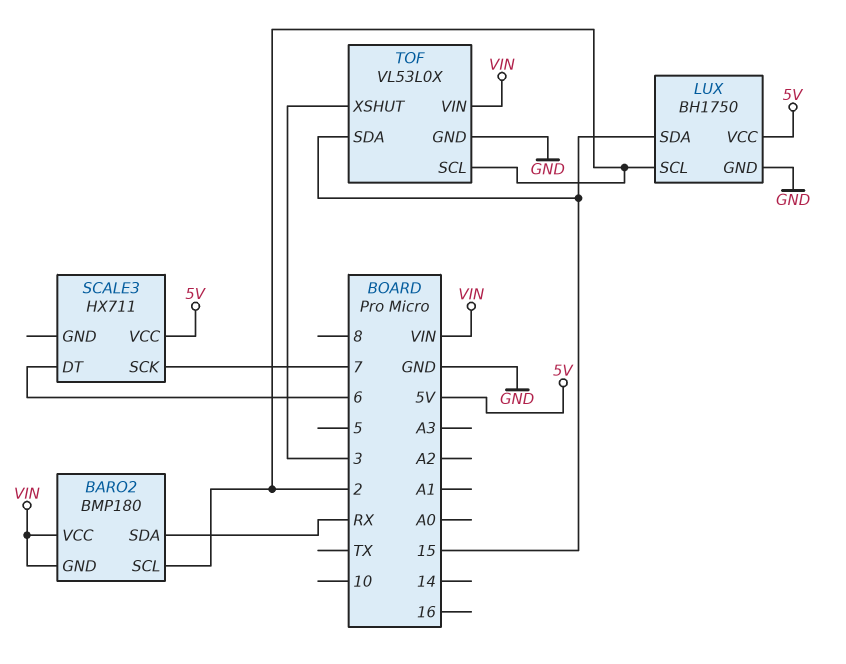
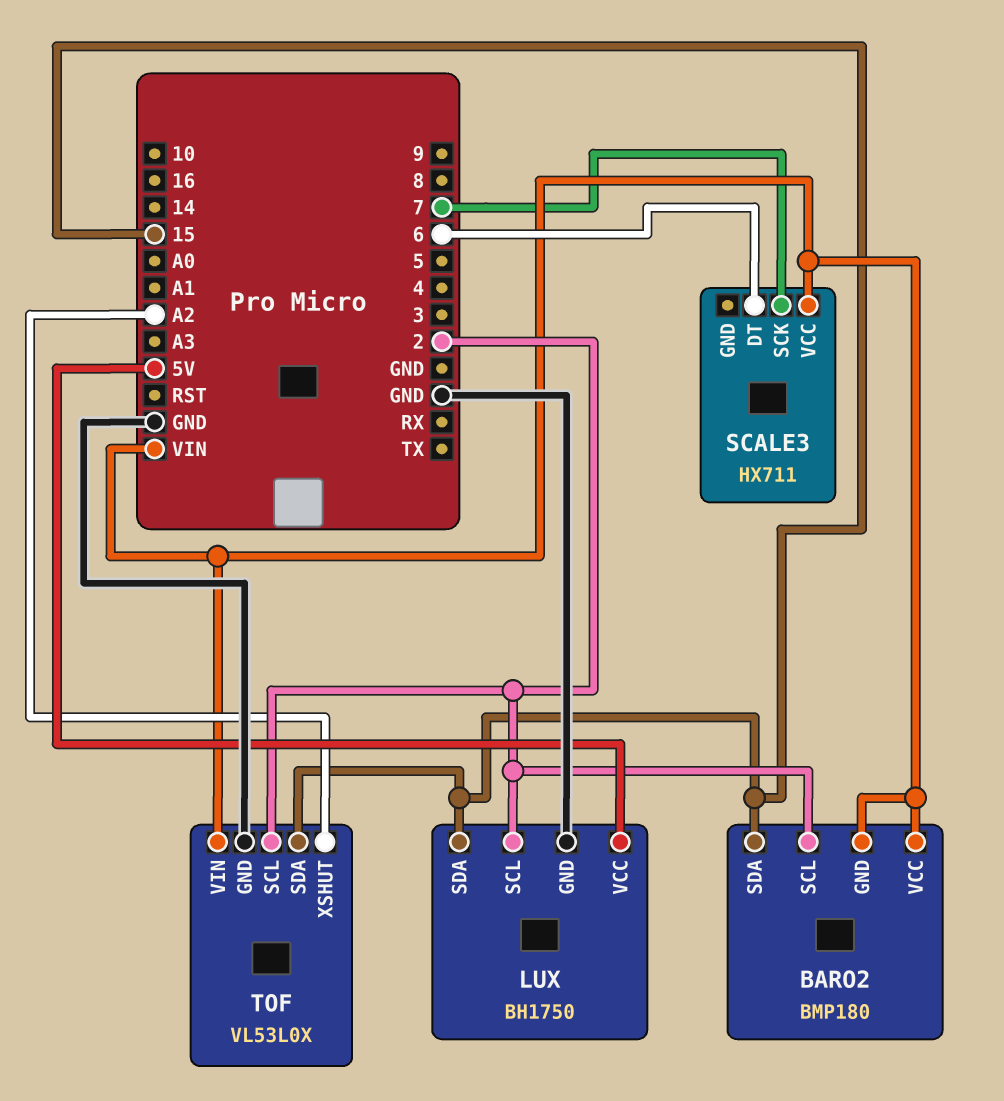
BARO2 pin SDA: RX -> 15
SCALE3 pin VCC: 5V -> VIN
TOF pin XSHUT: 3 -> A2

